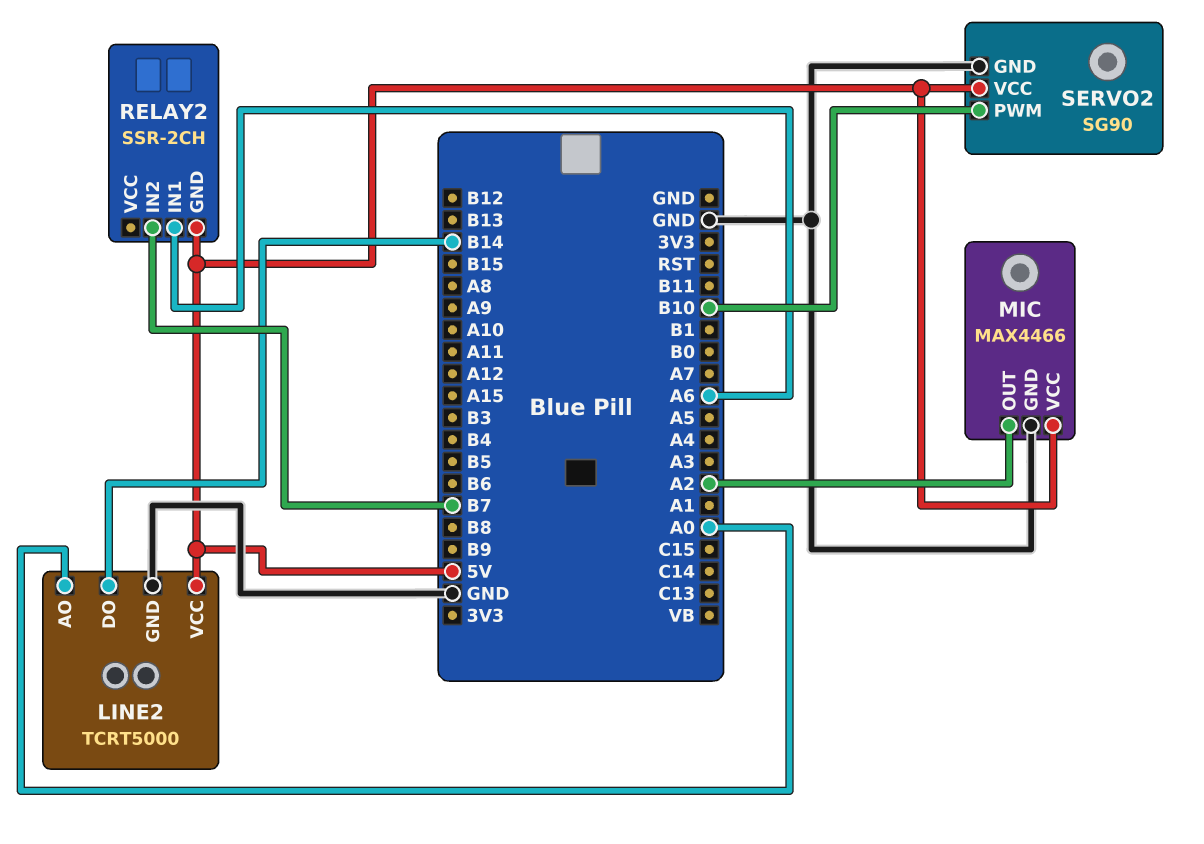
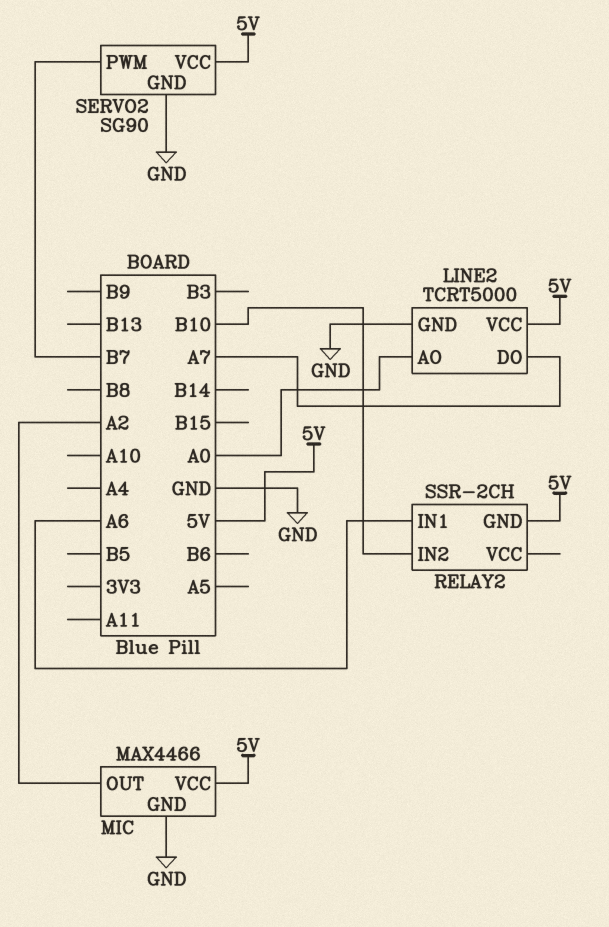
LINE2 pin DO: B14 -> A7
RELAY2 pin IN2: B7 -> B10
SERVO2 pin PWM: B10 -> B7

